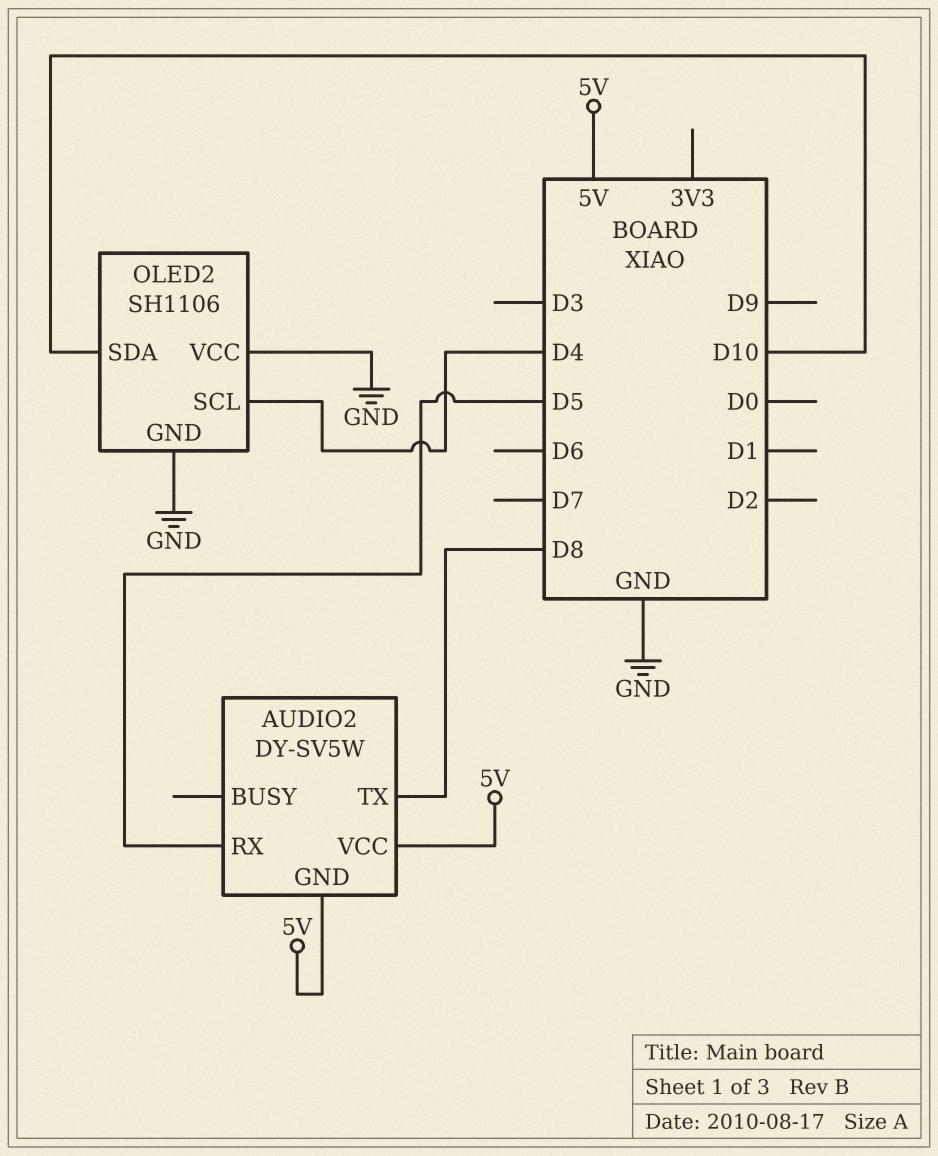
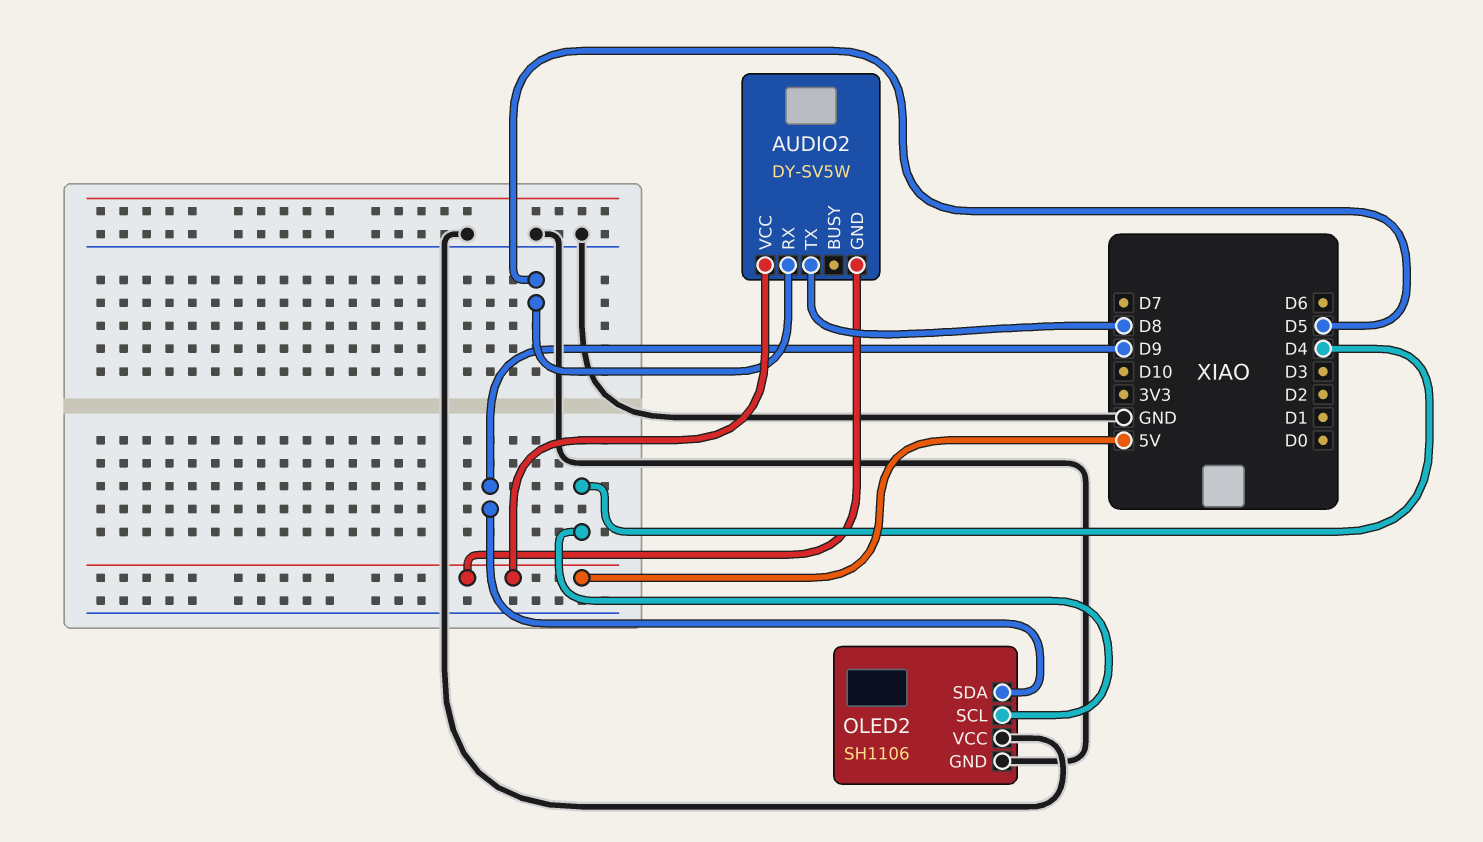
OLED2 pin SDA: D10 -> D9

